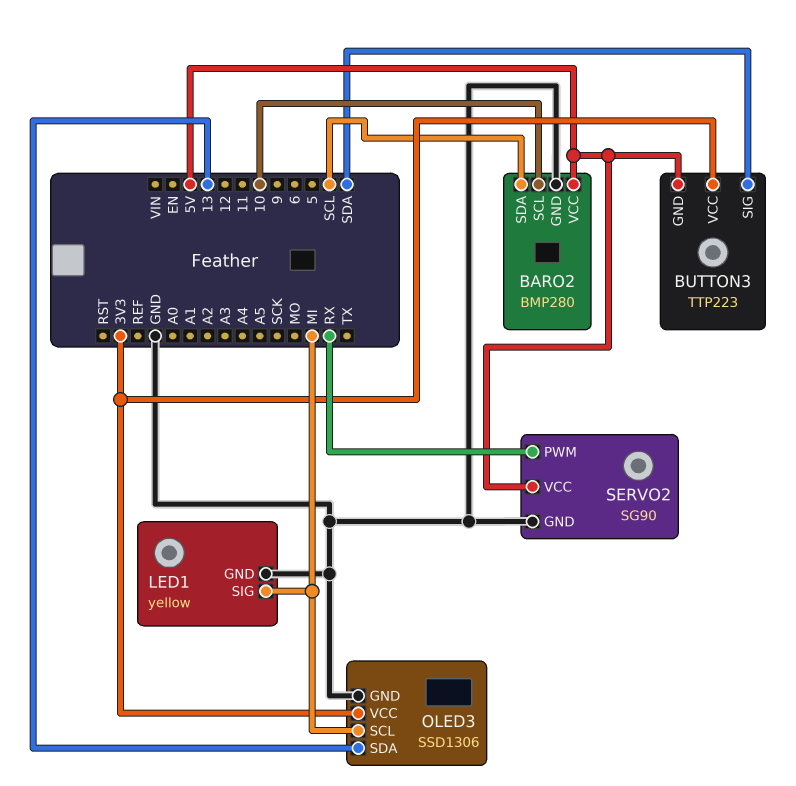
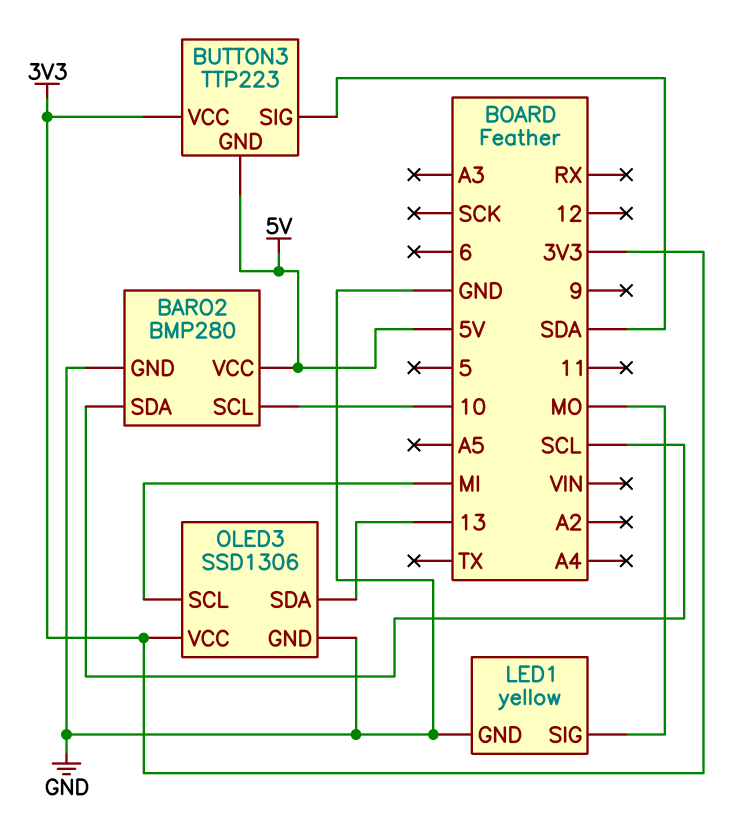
LED1 pin SIG: MI -> MO
SERVO2: SG90 -> none
SERVO2 pin GND: GND -> none
SERVO2 pin PWM: RX -> none
SERVO2 pin VCC: 5V -> none

